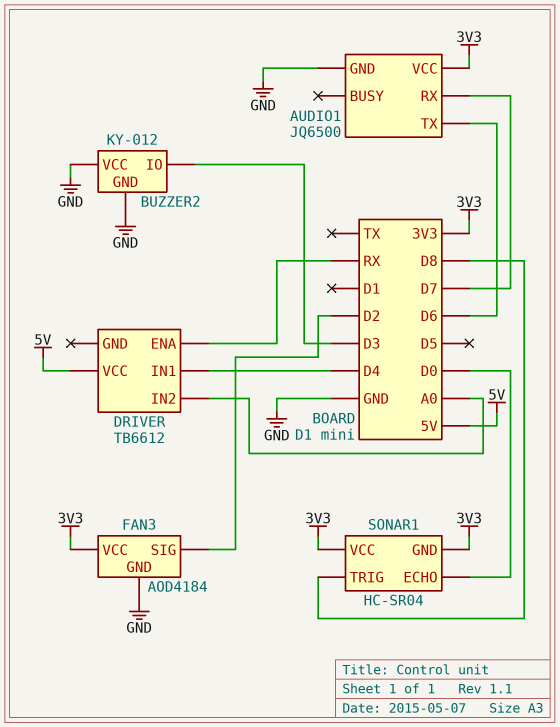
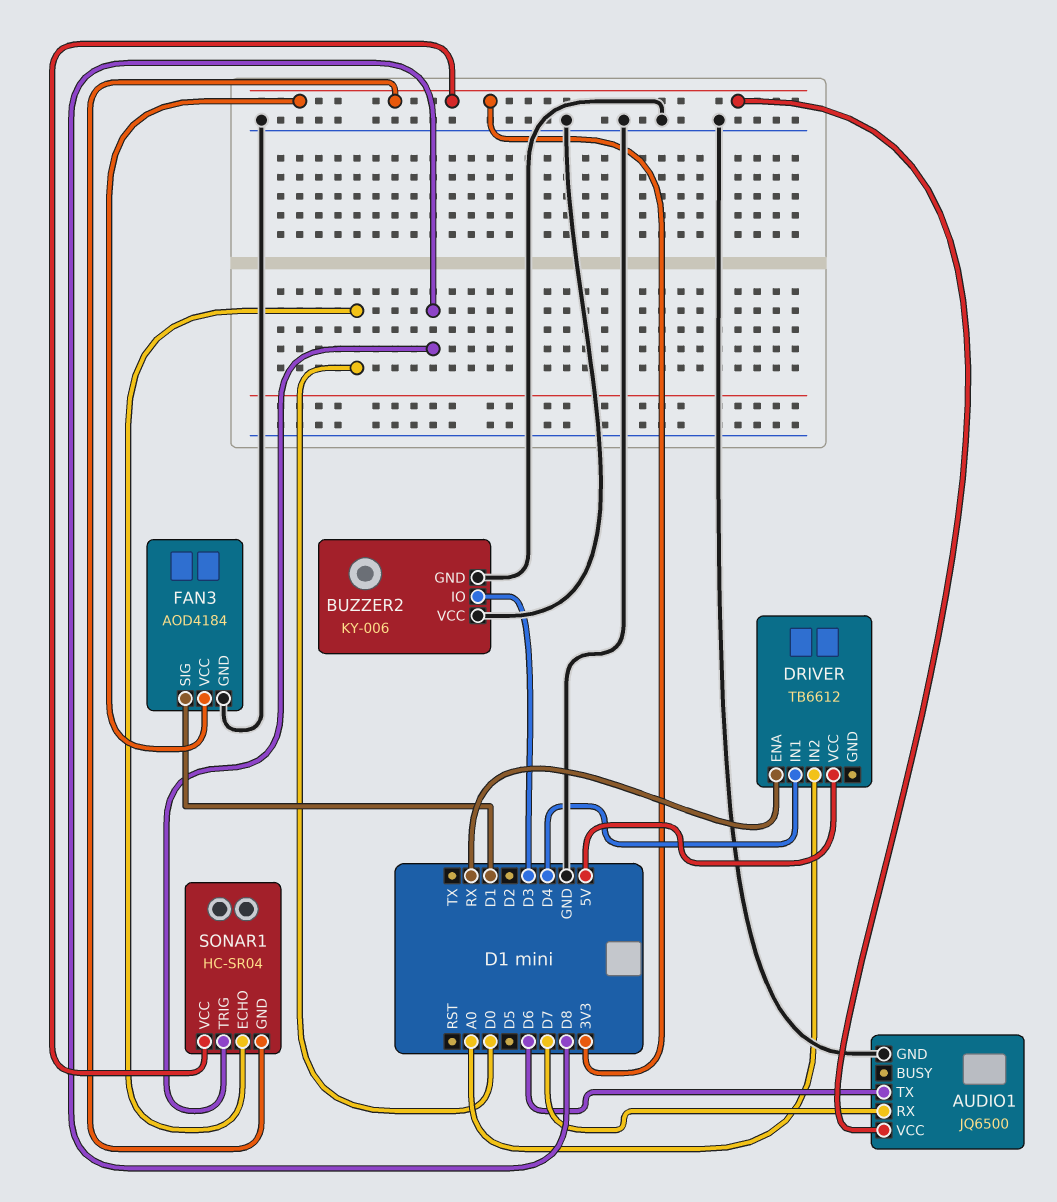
BUZZER2: KY-012 -> KY-006
FAN3 pin SIG: D2 -> D1

